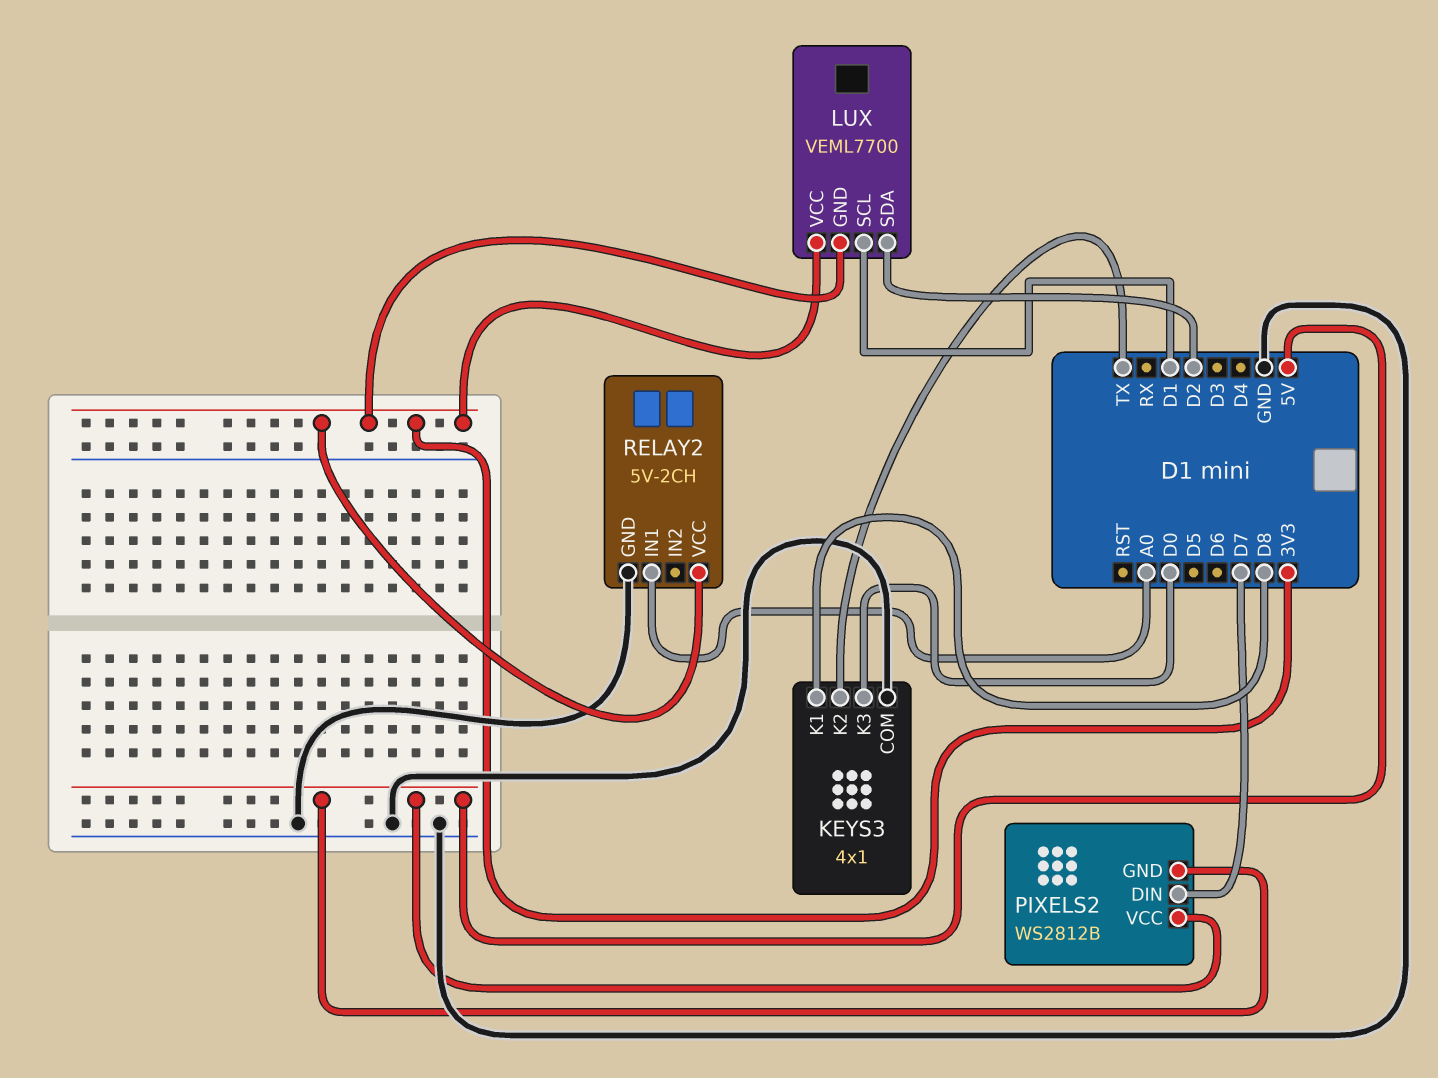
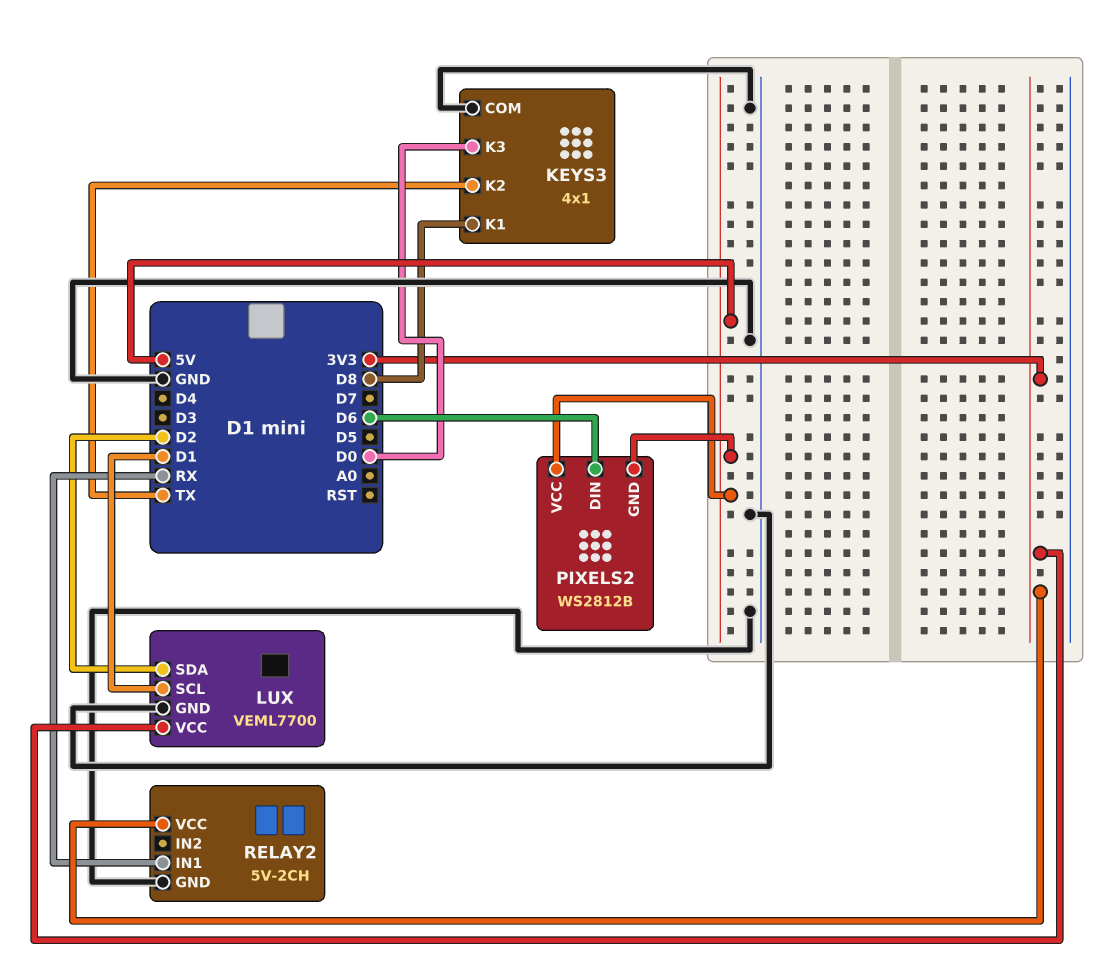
LUX pin GND: 3V3 -> GND
PIXELS2 pin DIN: D7 -> D6
RELAY2 pin IN1: A0 -> RX

